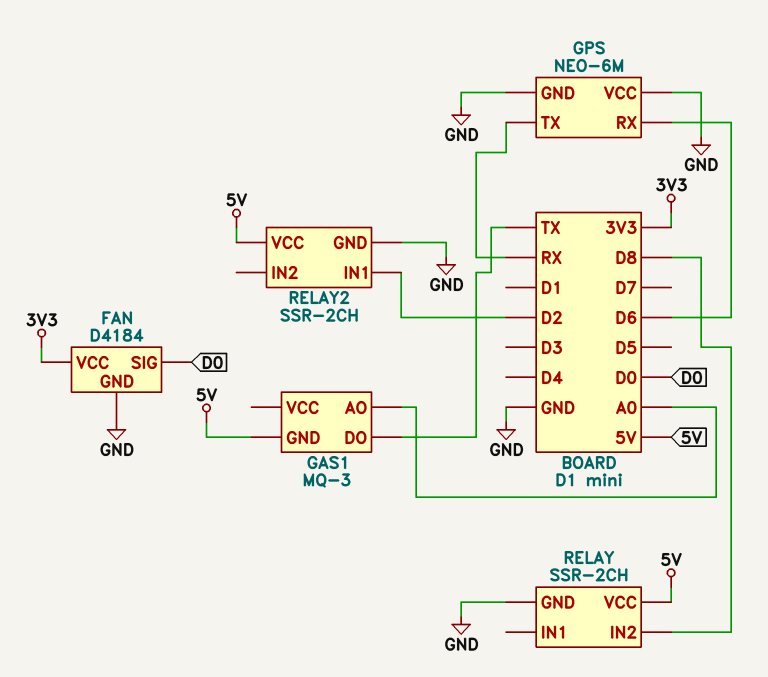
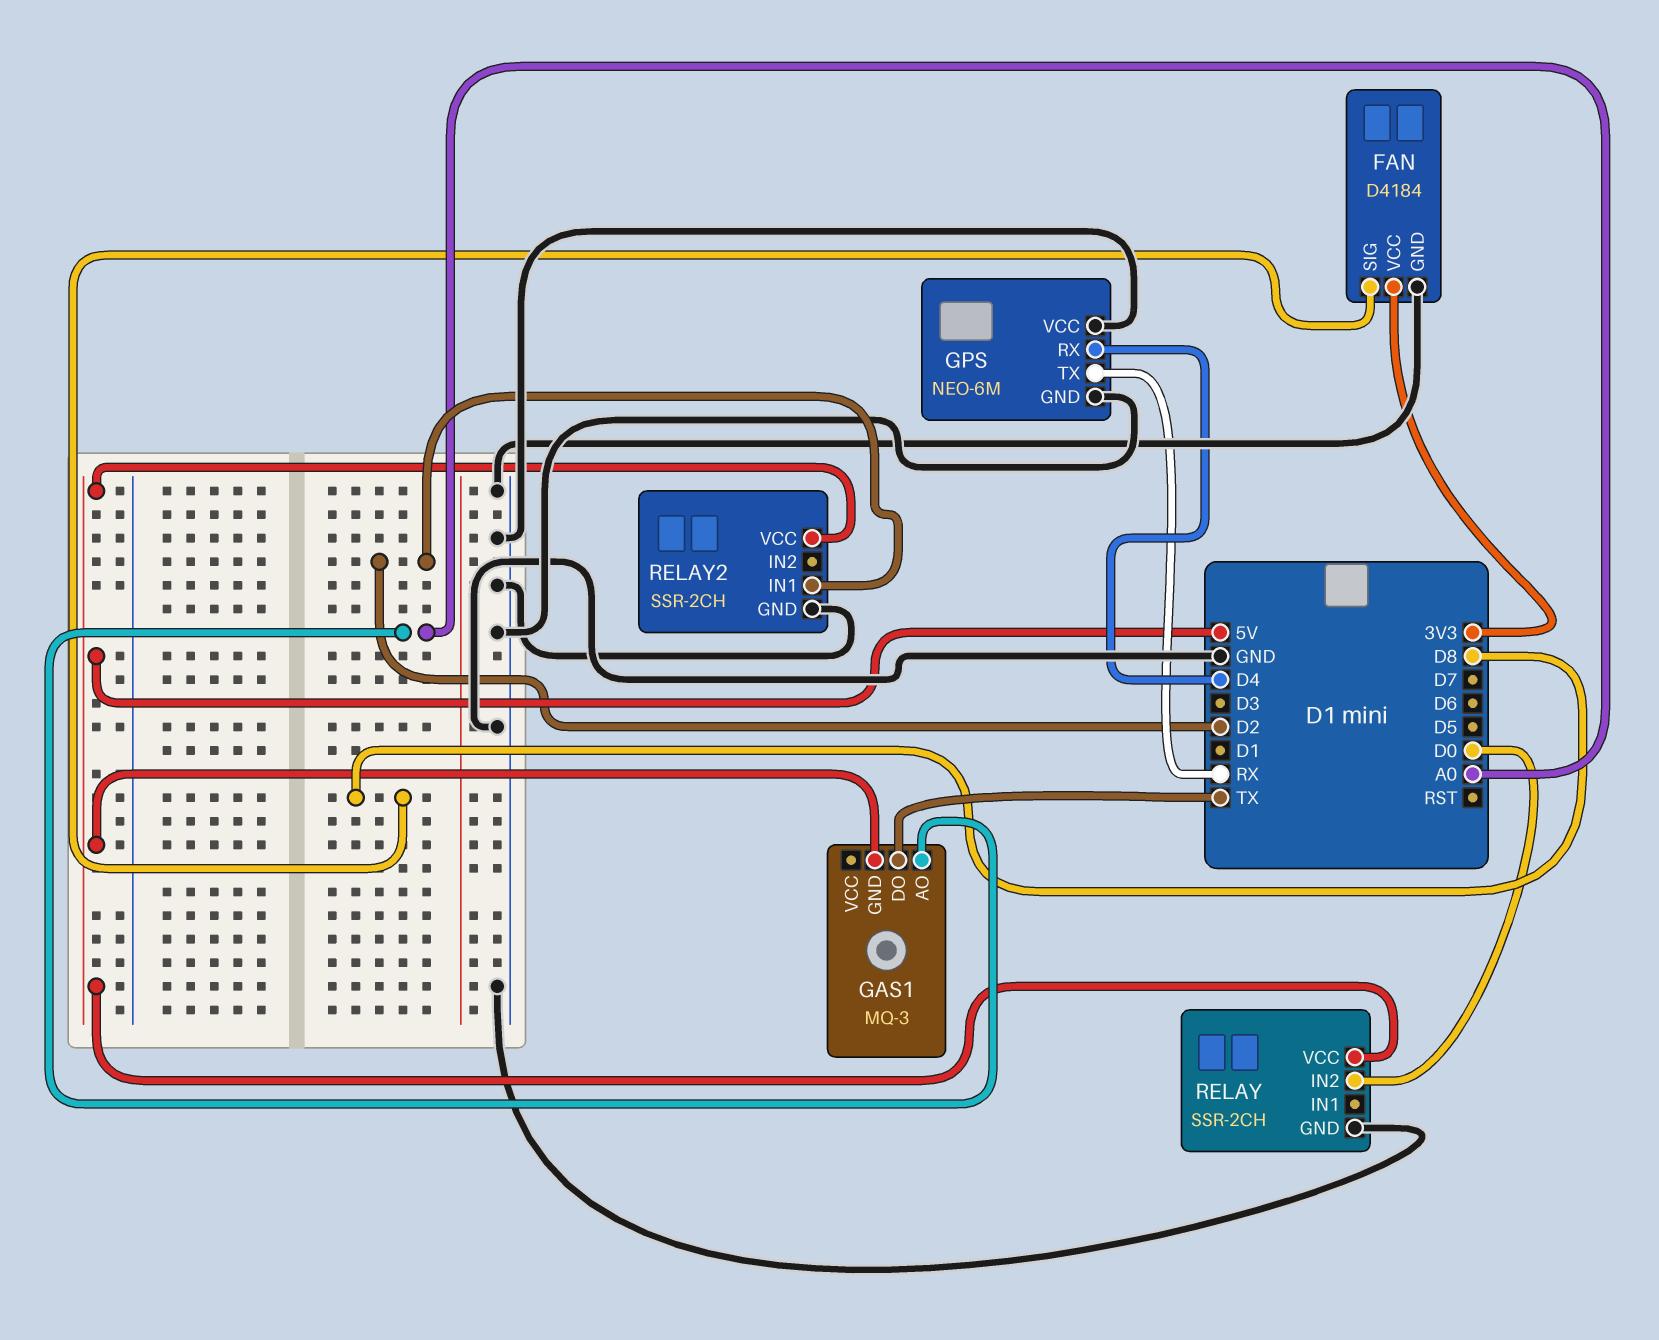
FAN pin SIG: D0 -> D8
GPS pin RX: D6 -> D4
RELAY pin IN2: D8 -> D0

